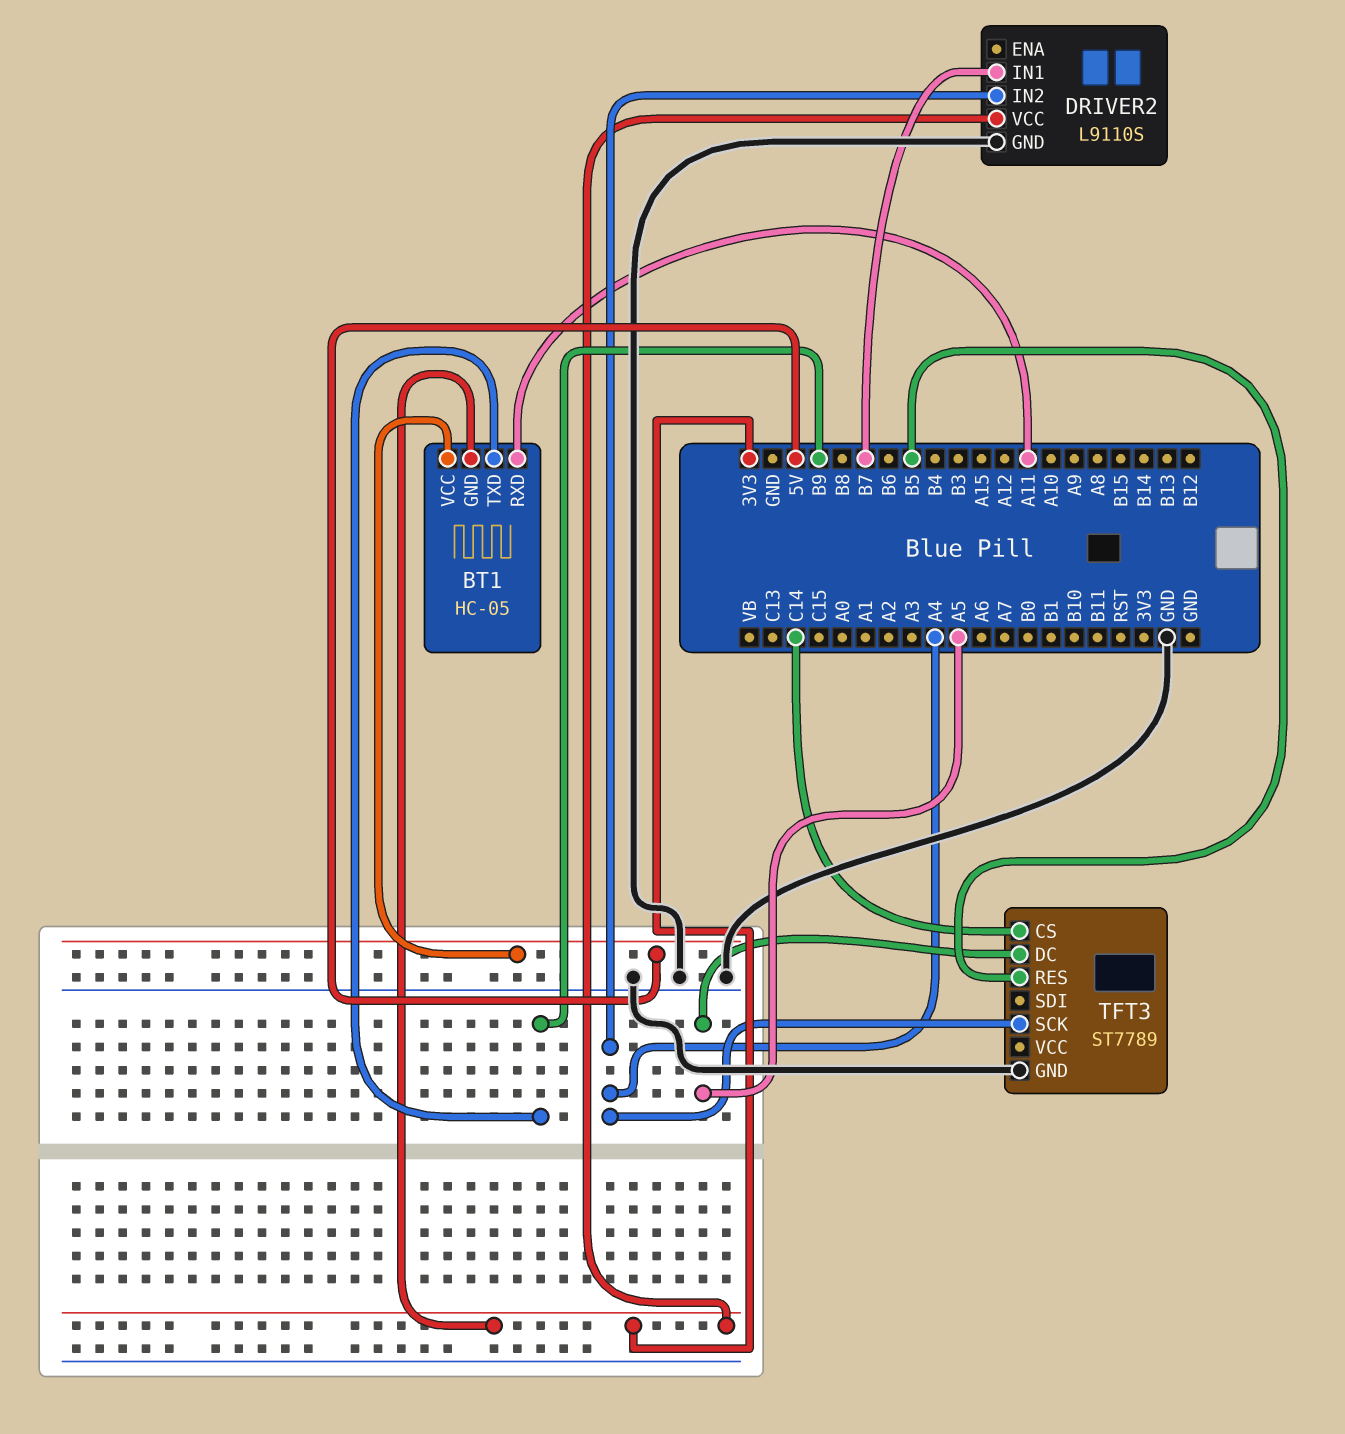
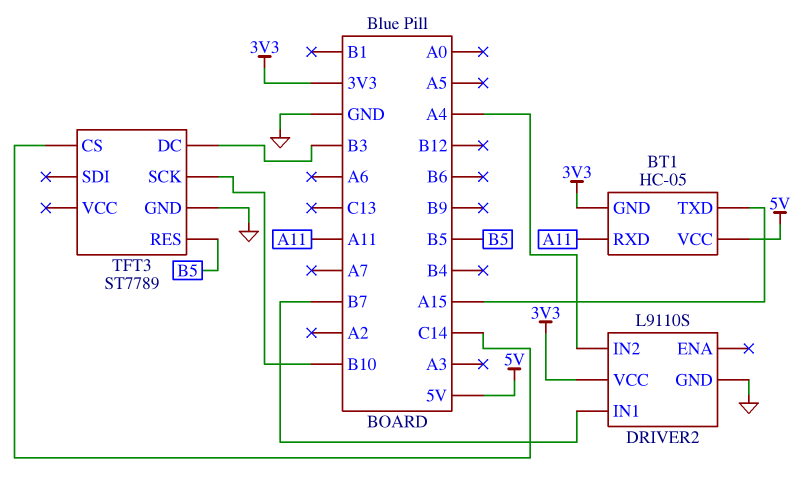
BT1 pin TXD: B9 -> A15
TFT3 pin DC: A5 -> B3
TFT3 pin SCK: A4 -> B10

